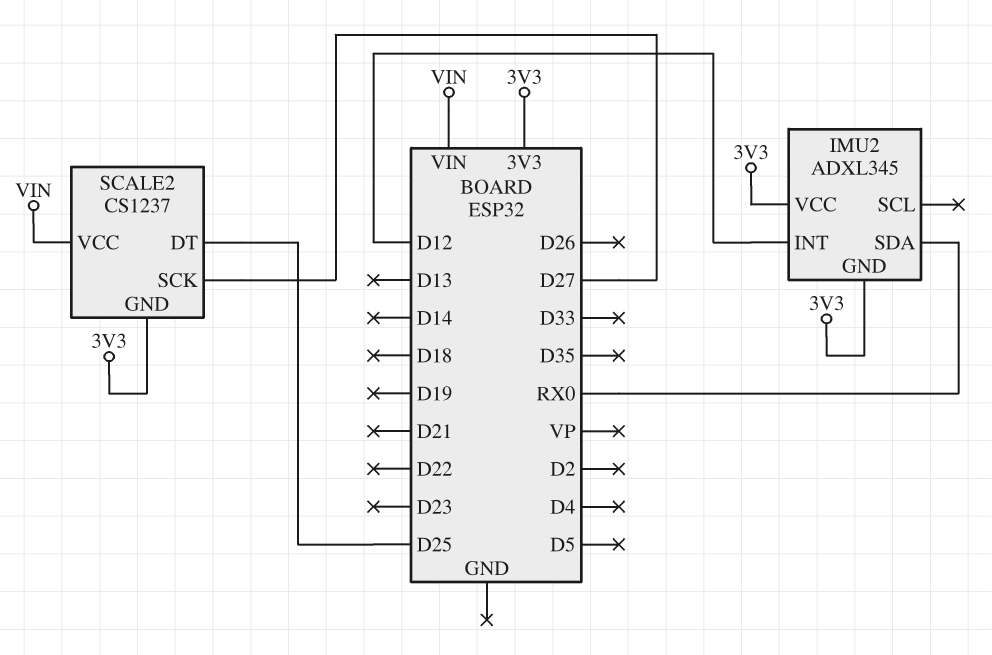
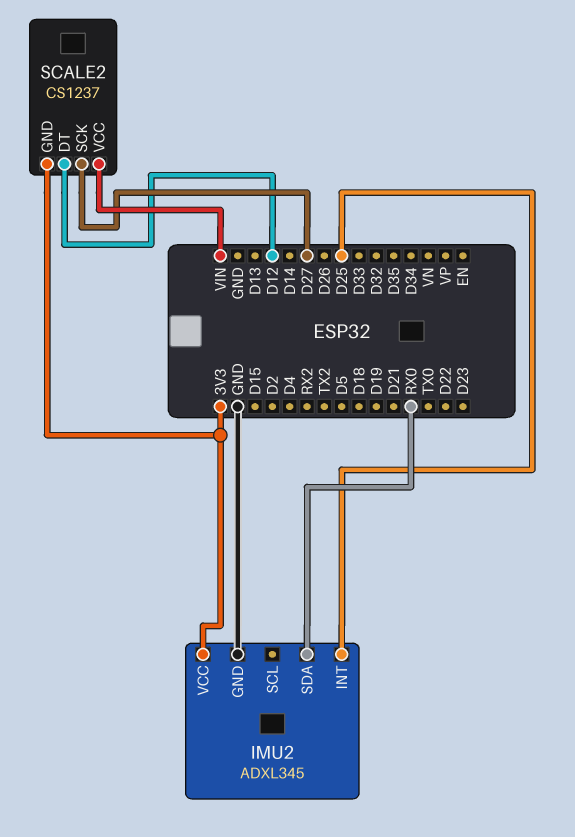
IMU2 pin GND: 3V3 -> GND
IMU2 pin INT: D12 -> D25
SCALE2 pin DT: D25 -> D12

